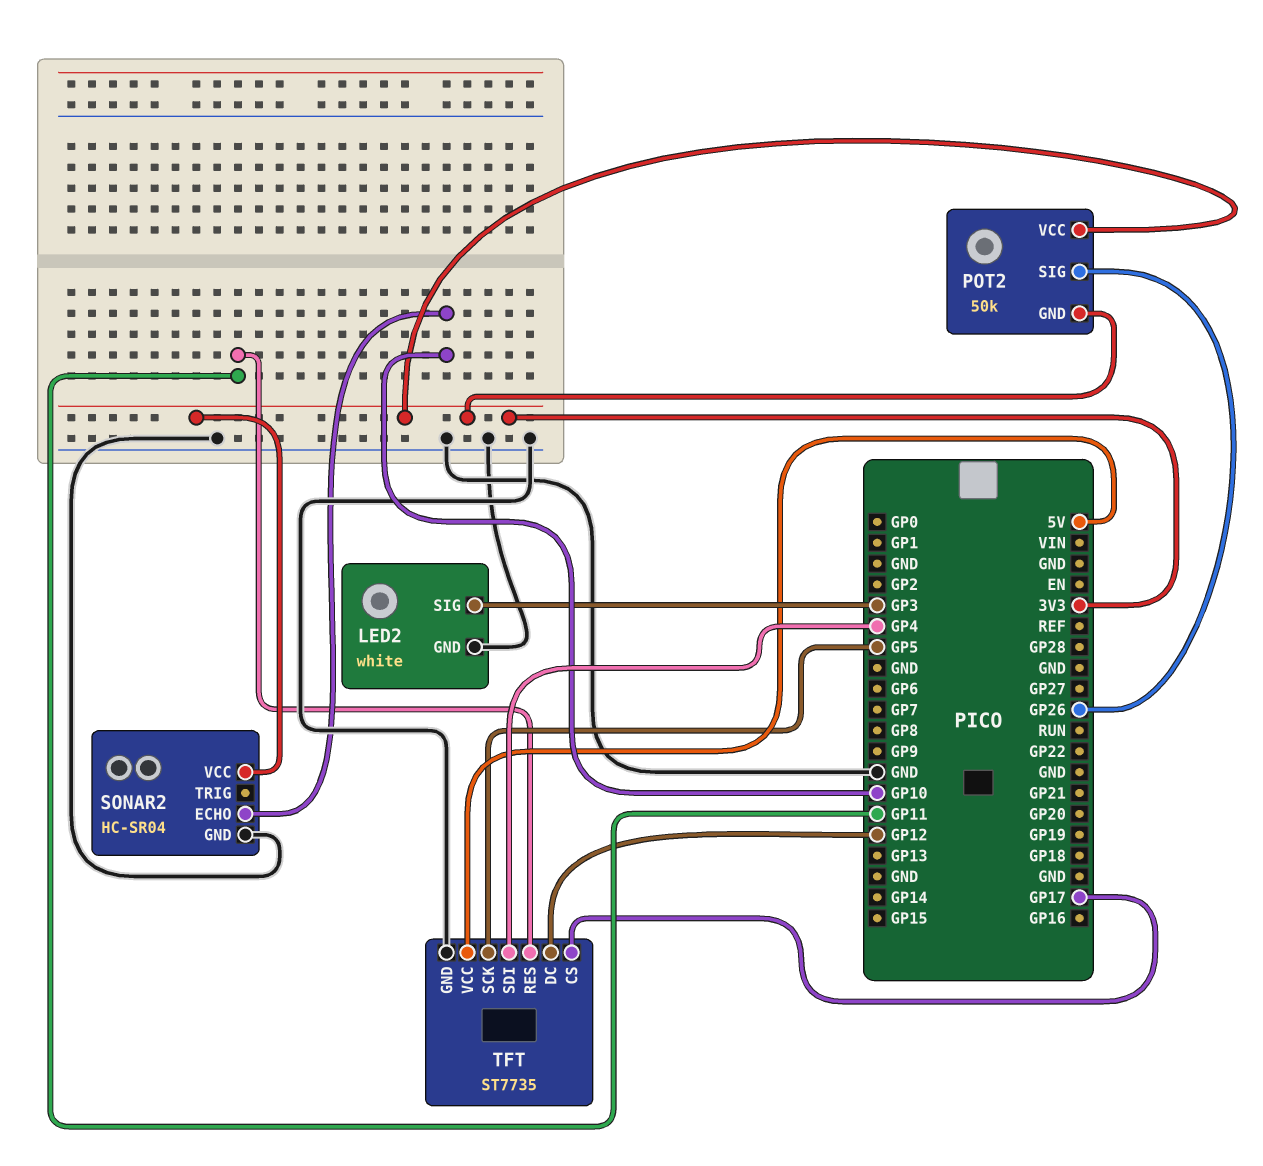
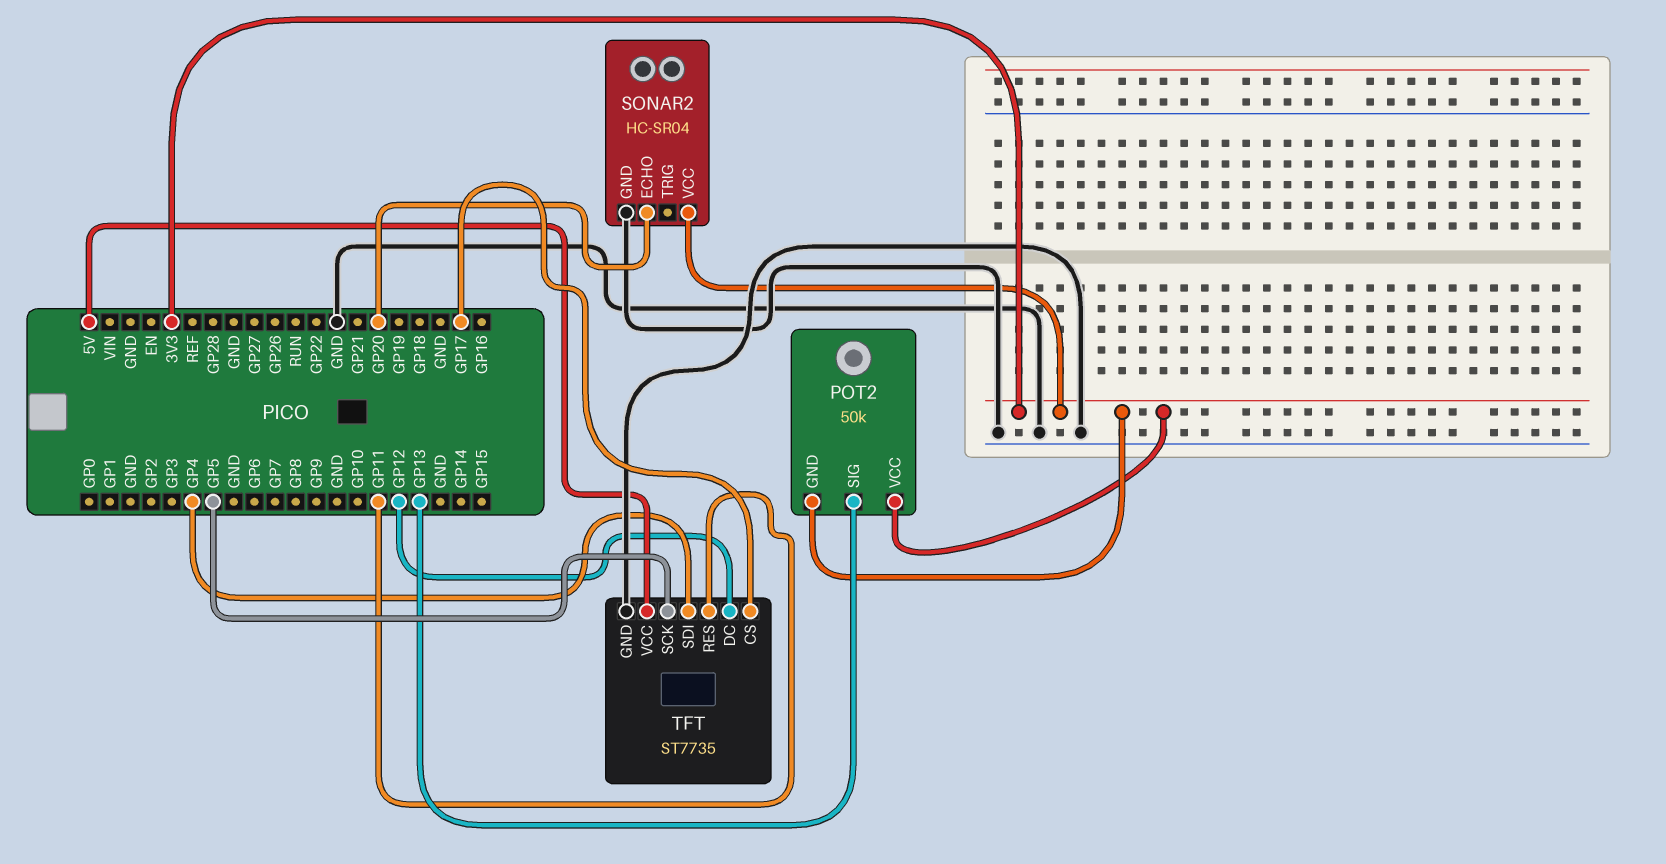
LED2: white -> none
LED2 pin GND: GND -> none
LED2 pin SIG: GP3 -> none
POT2 pin SIG: GP26 -> GP13
SONAR2 pin ECHO: GP10 -> GP20

